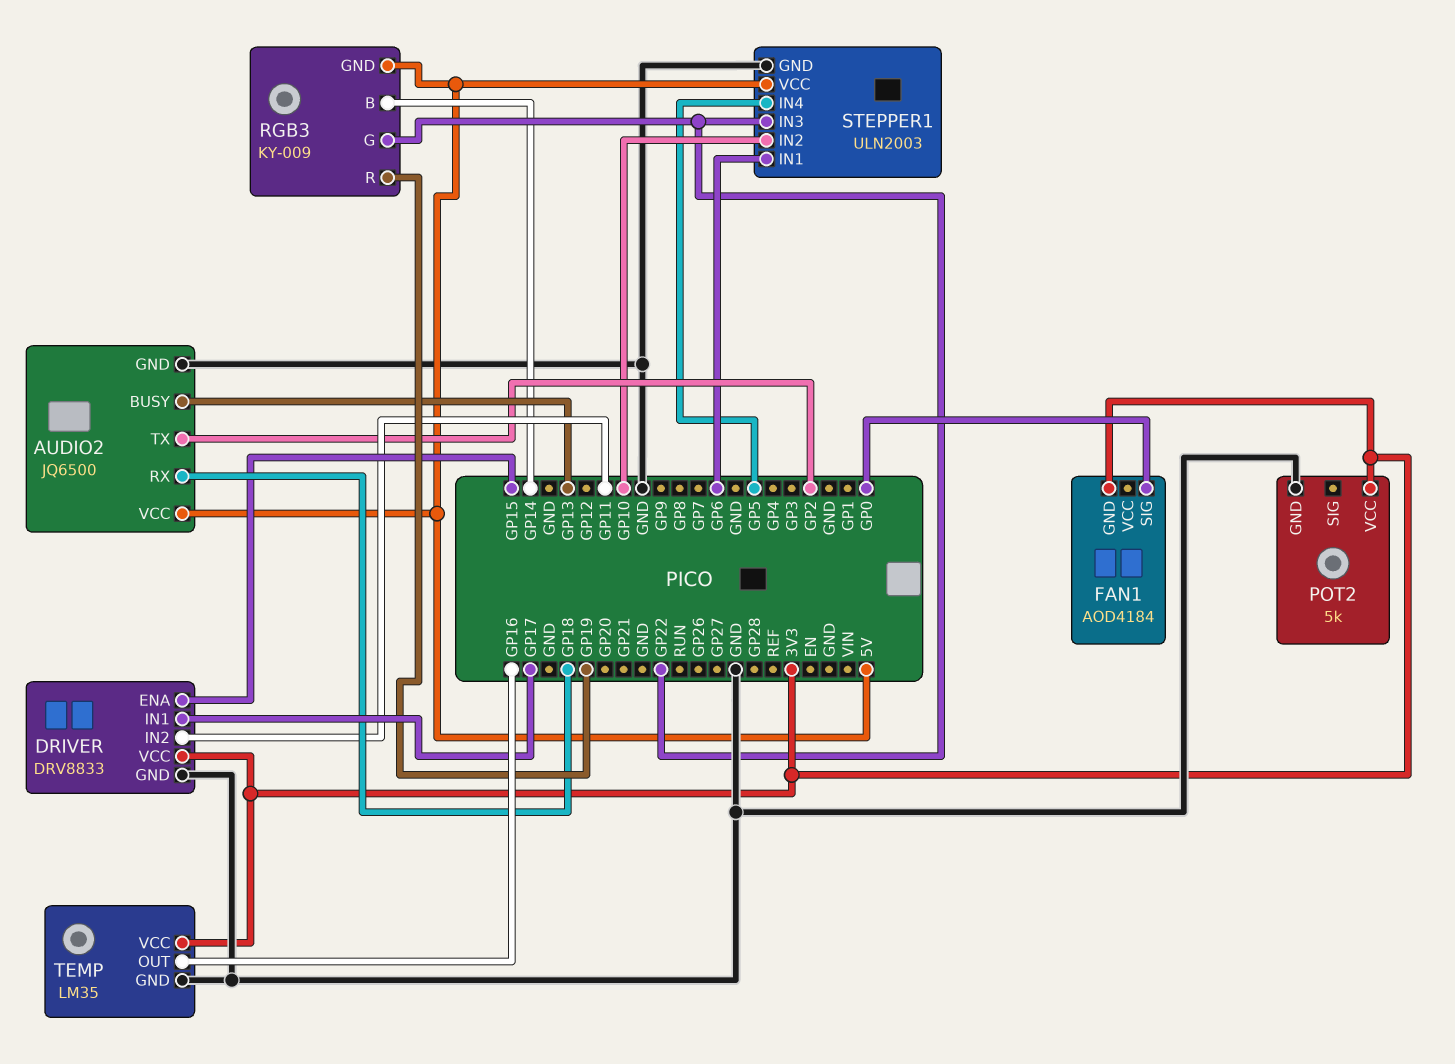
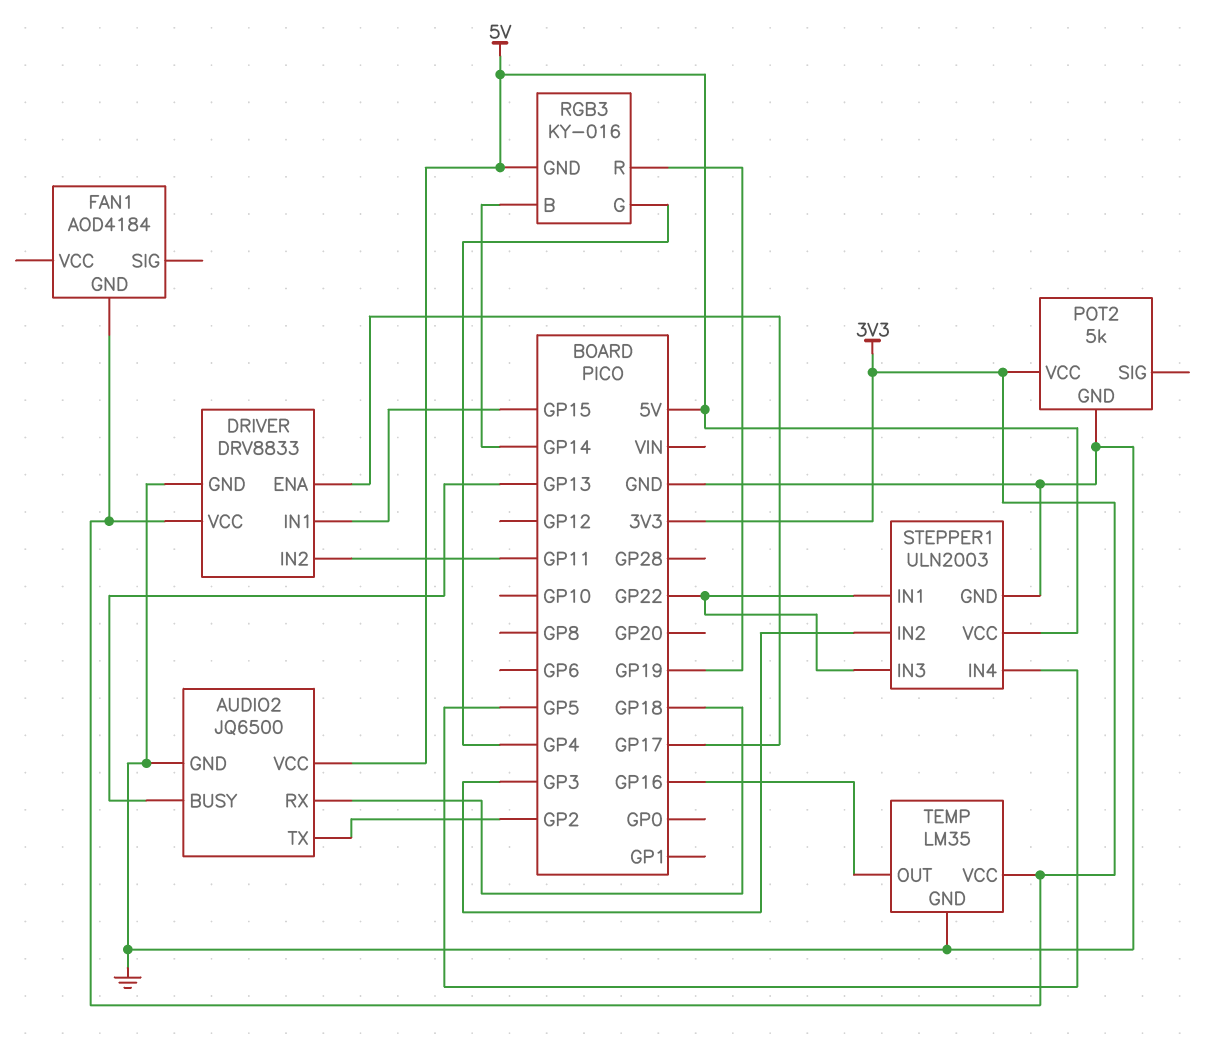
DRIVER pin ENA: GP15 -> GP17
DRIVER pin IN1: GP17 -> GP15
FAN1 pin SIG: GP0 -> none
RGB3: KY-009 -> KY-016
RGB3 pin G: GP22 -> GP4
STEPPER1 pin IN1: GP6 -> GP22
STEPPER1 pin IN2: GP10 -> GP3

